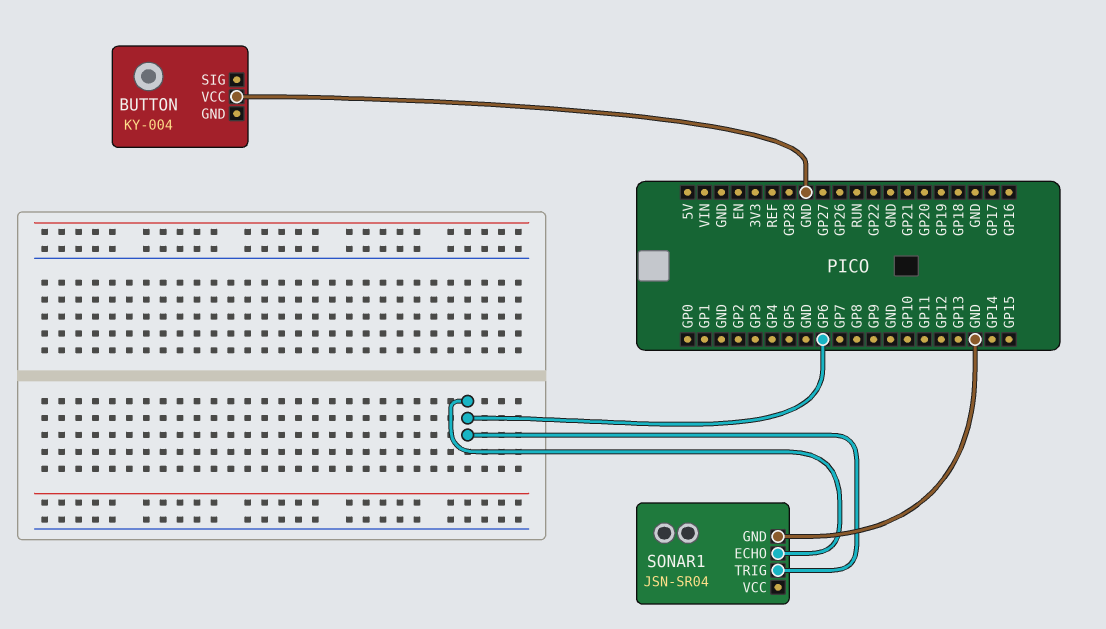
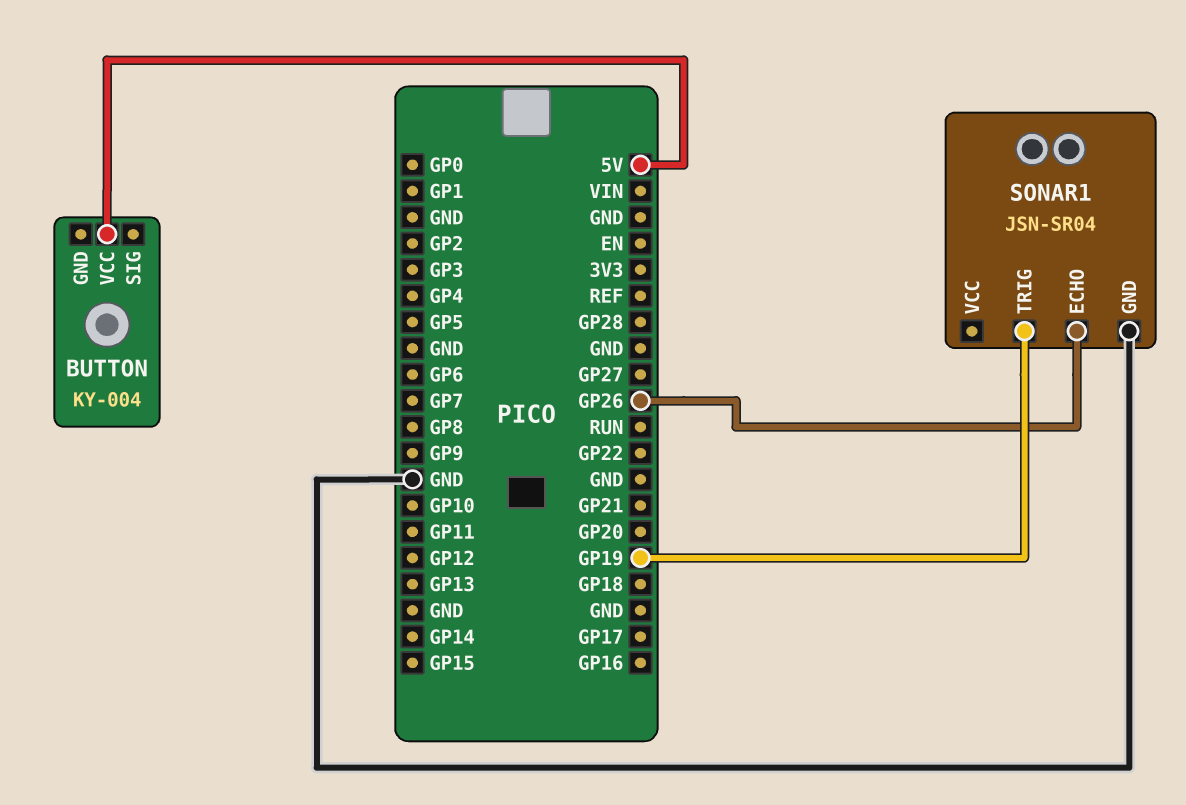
BUTTON pin VCC: GND -> 5V
SONAR1 pin ECHO: GP6 -> GP26
SONAR1 pin TRIG: GP6 -> GP19

